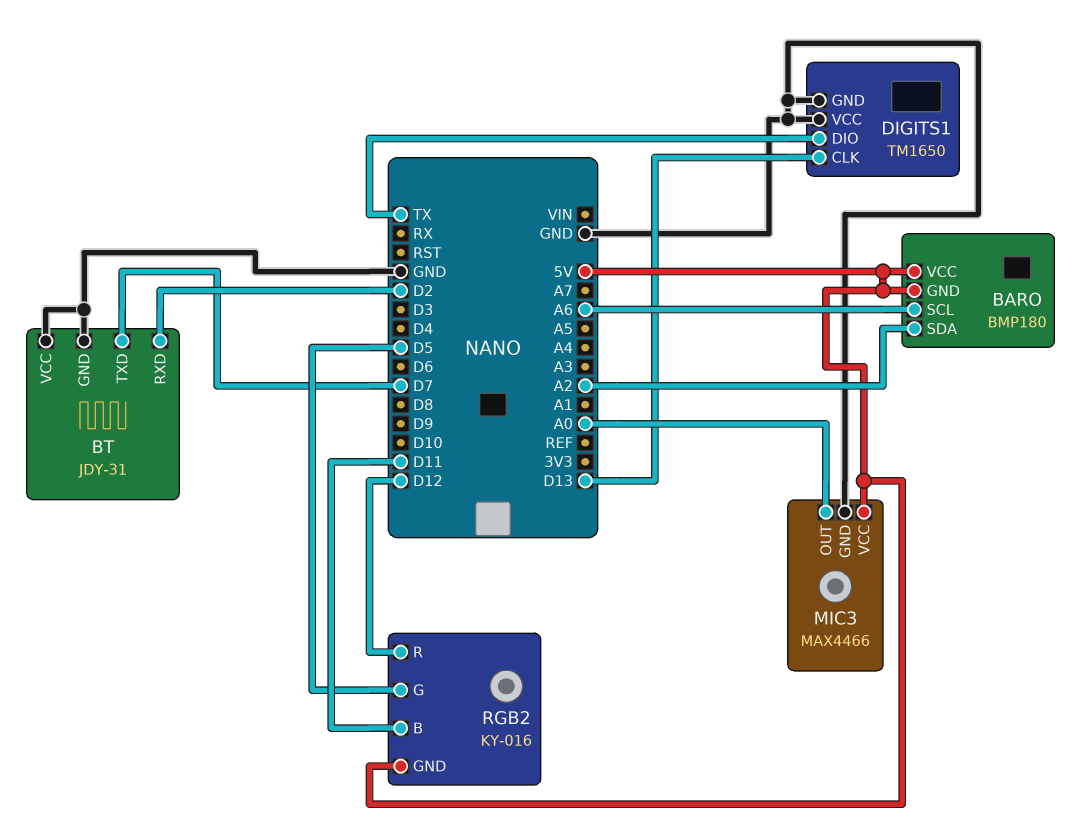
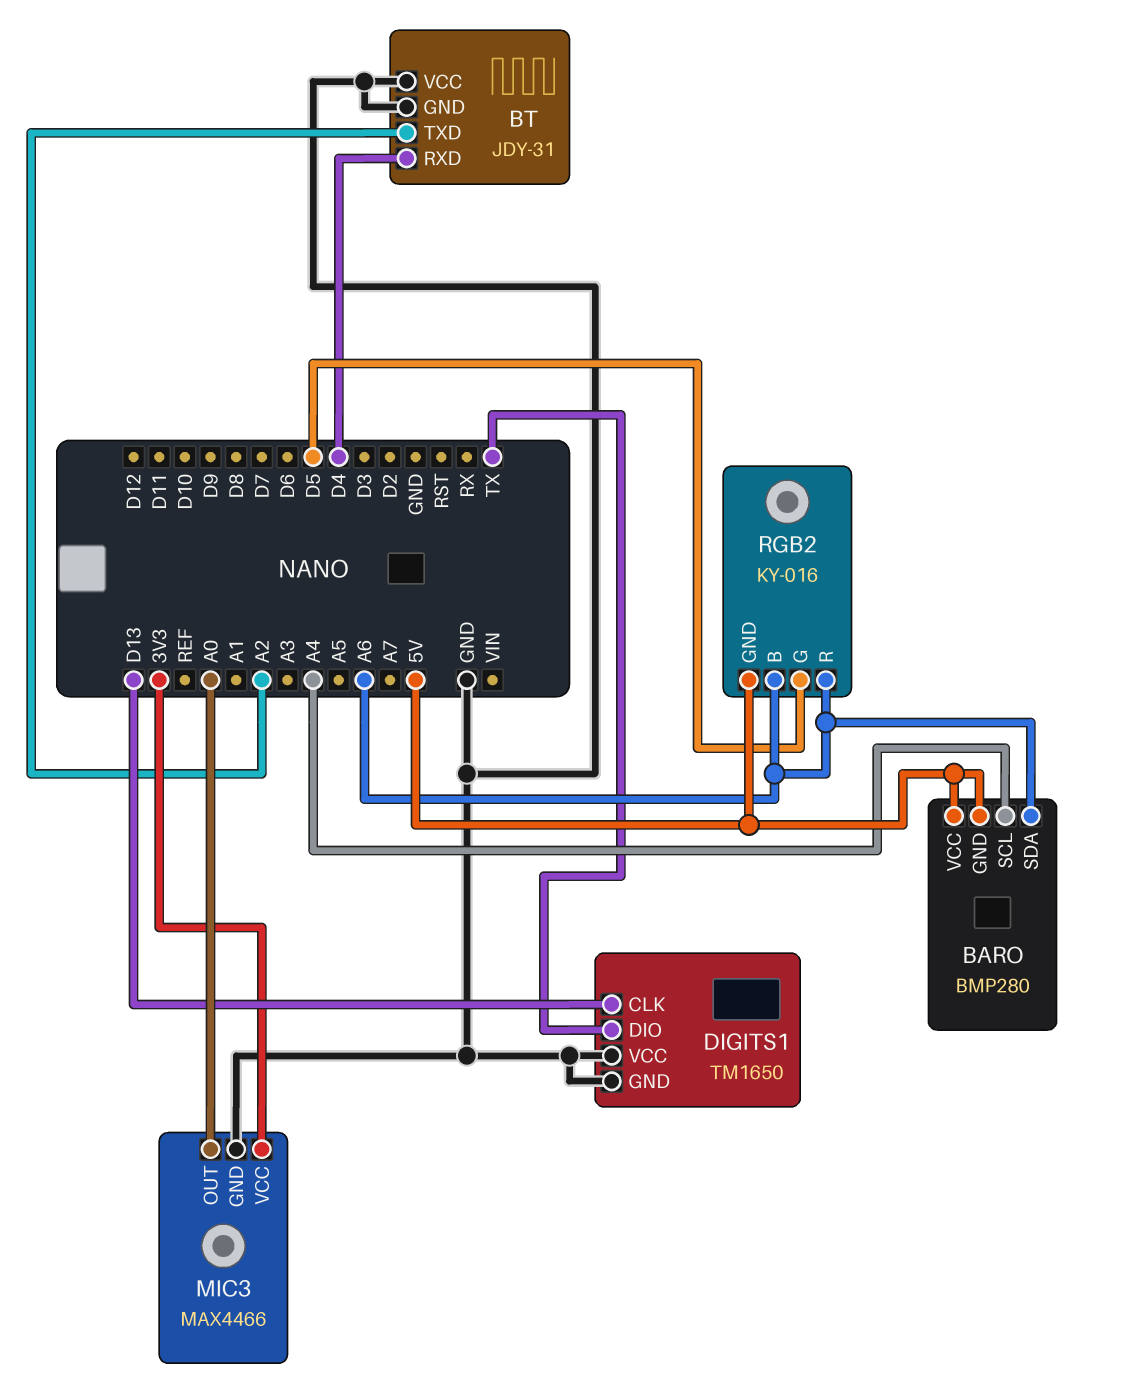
BARO: BMP180 -> BMP280
BARO pin SCL: A6 -> A4
BARO pin SDA: A2 -> A6
BT pin RXD: D2 -> D4
BT pin TXD: D7 -> A2
MIC3 pin VCC: 5V -> 3V3
RGB2 pin B: D11 -> A6
RGB2 pin R: D12 -> A6

